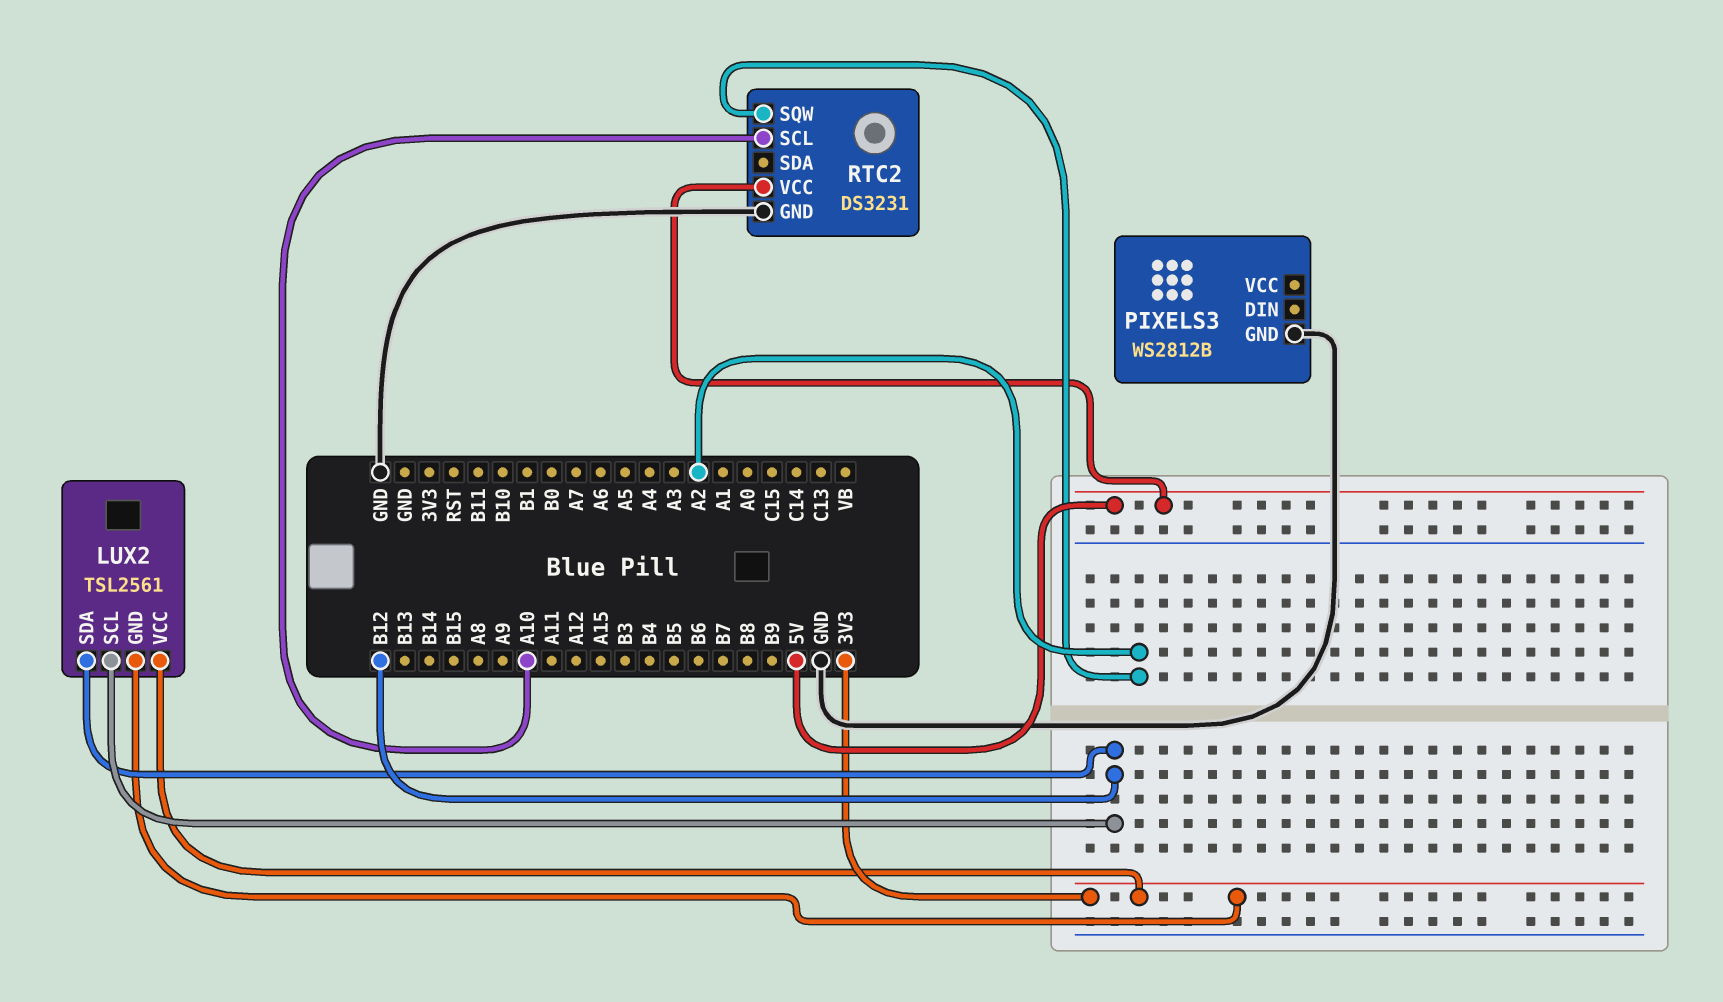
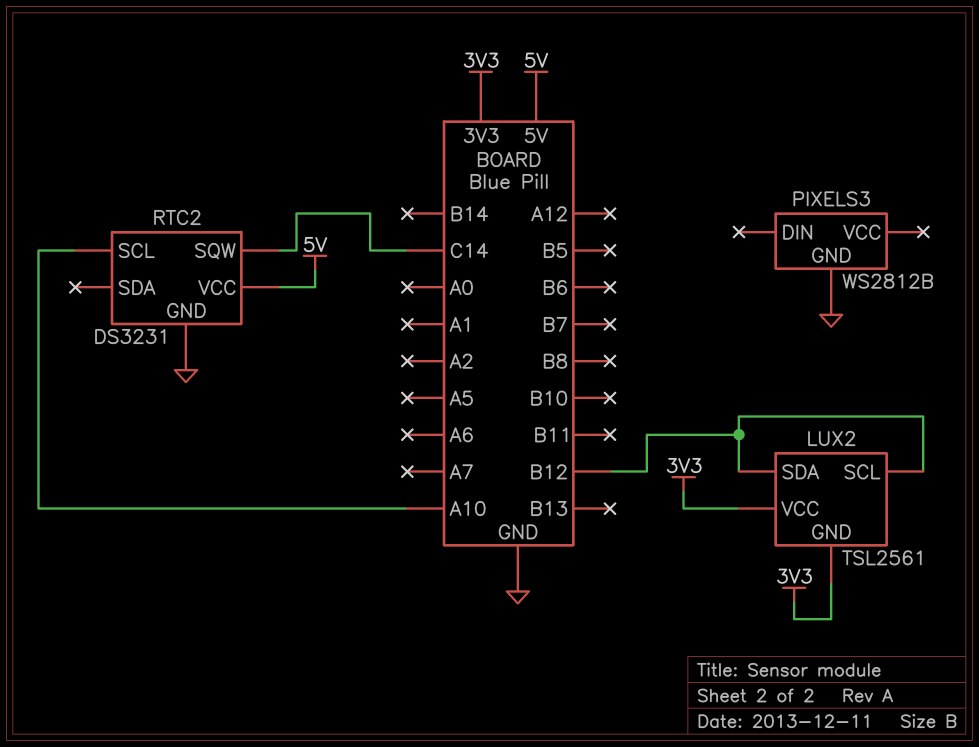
RTC2 pin SQW: A2 -> C14

